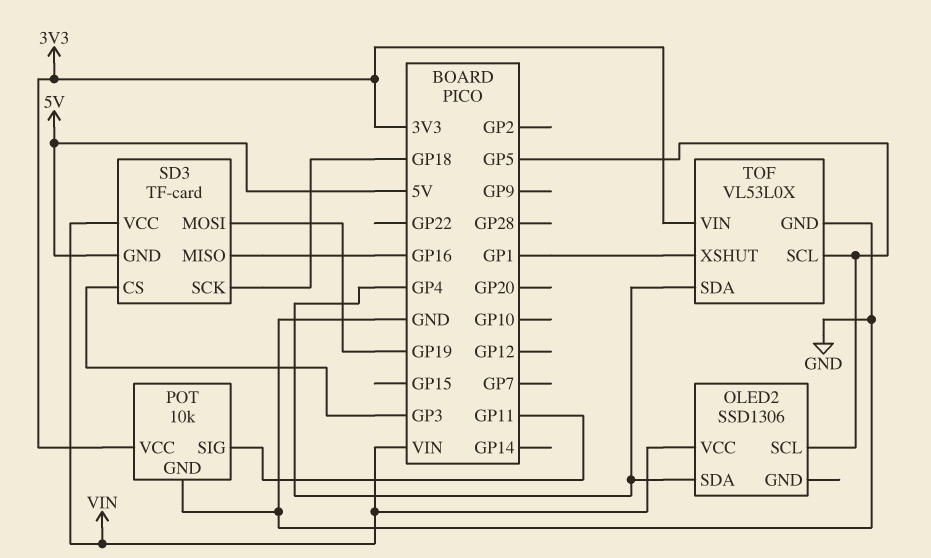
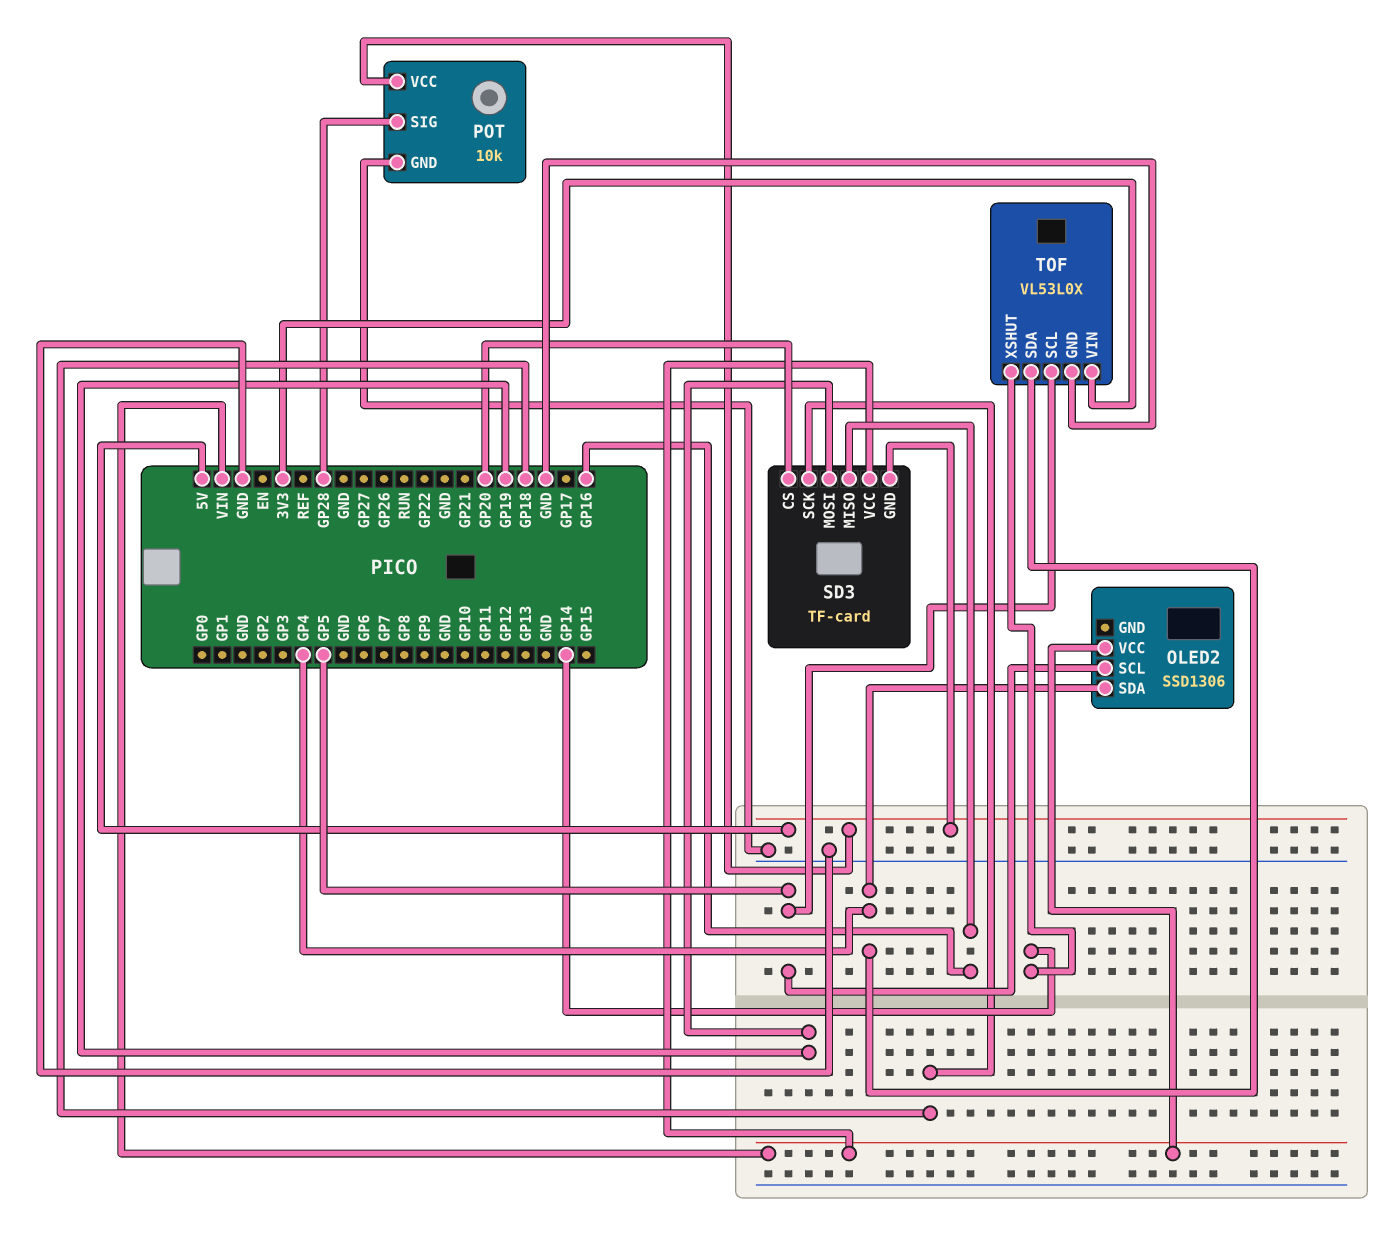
POT pin SIG: GP11 -> GP28
POT pin VCC: 3V3 -> 5V
SD3 pin CS: GP3 -> GP20
TOF pin XSHUT: GP1 -> GP14

